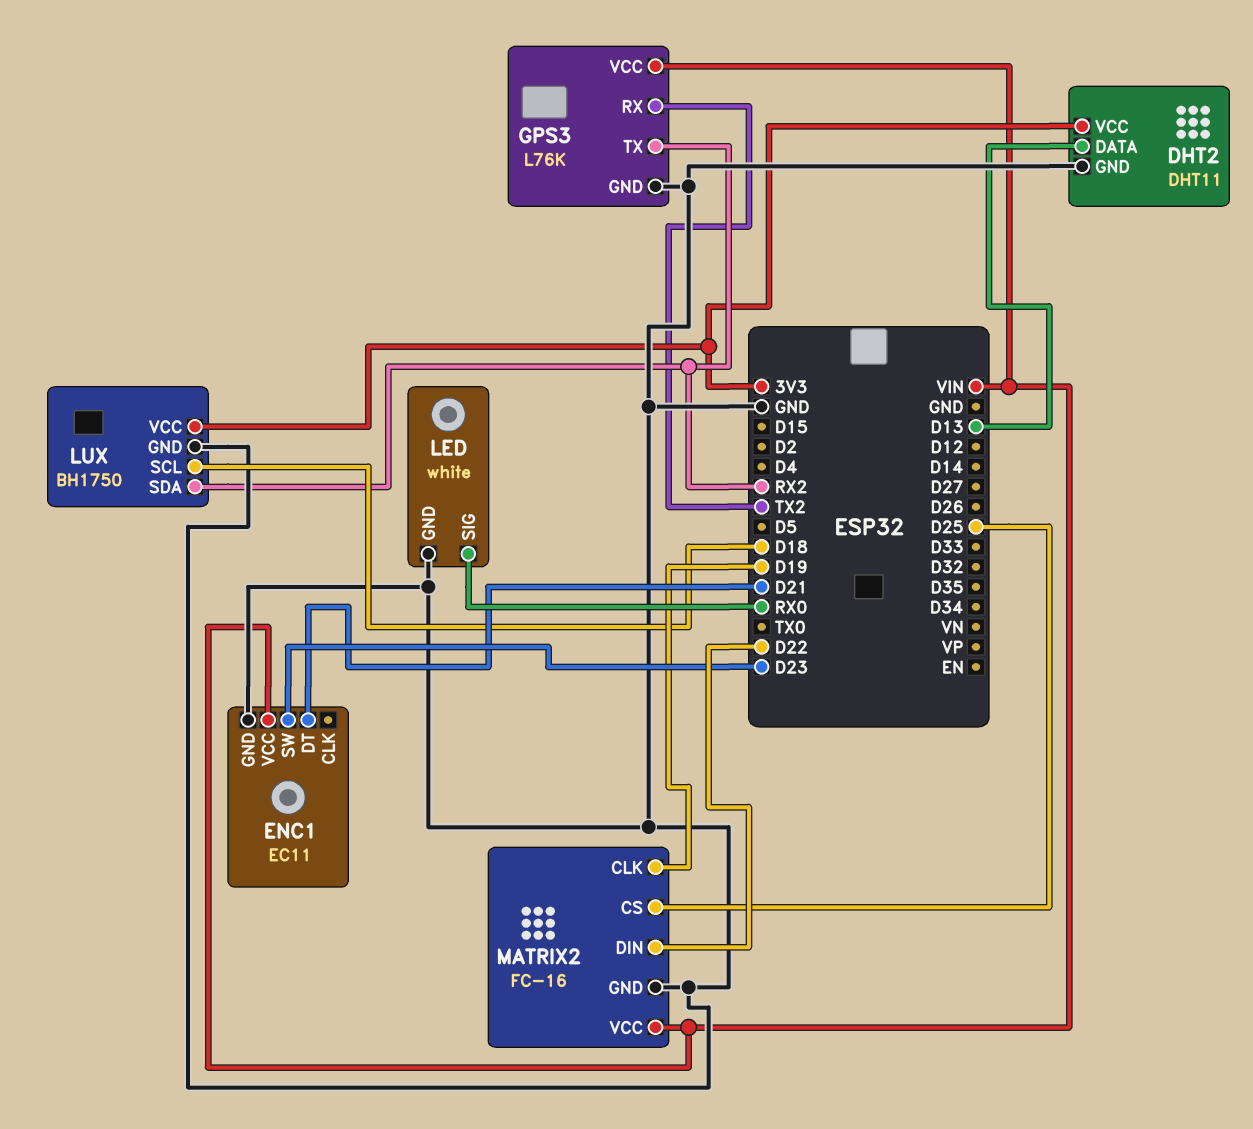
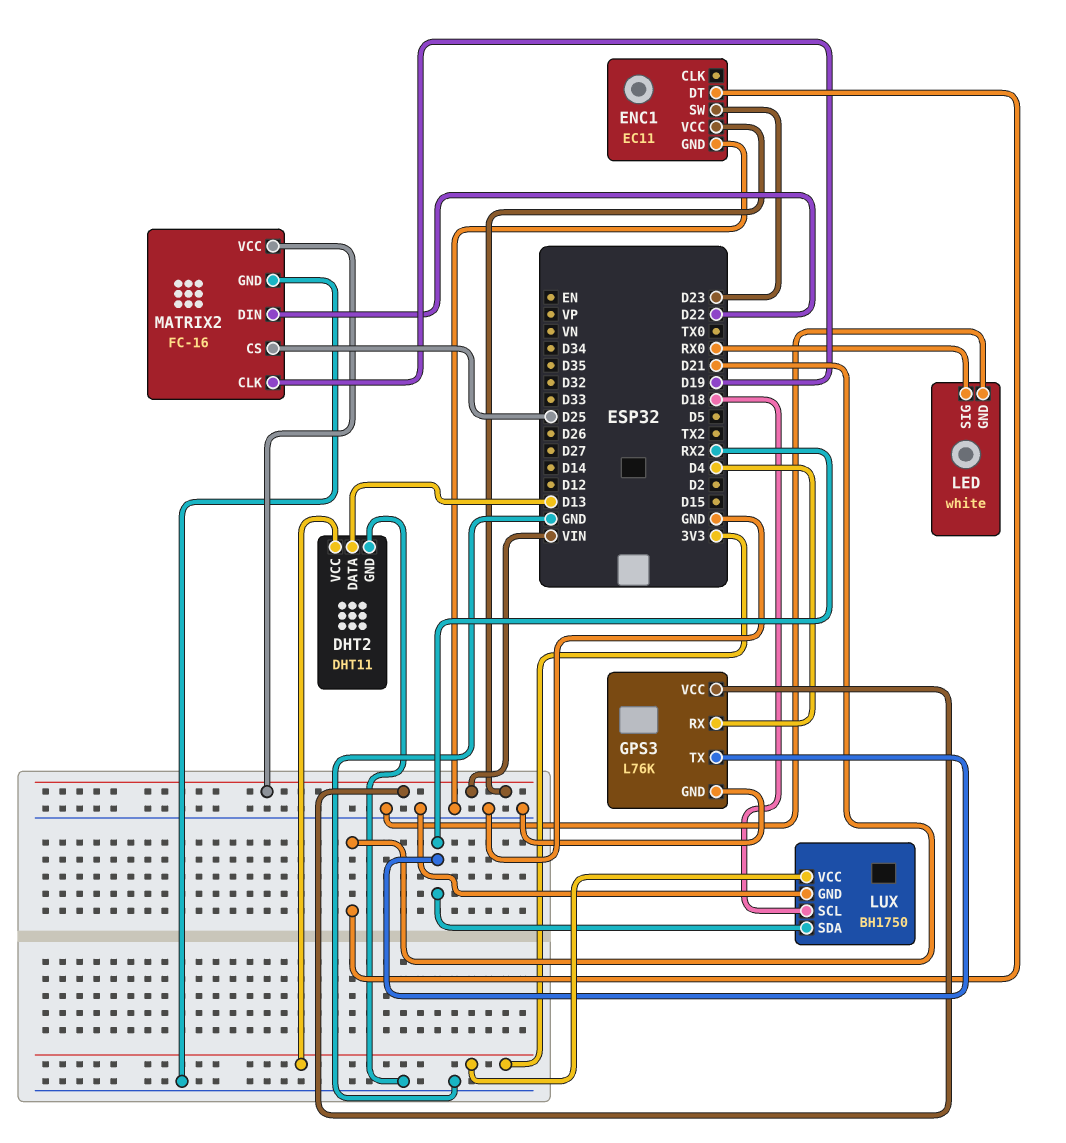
GPS3 pin RX: TX2 -> D4

